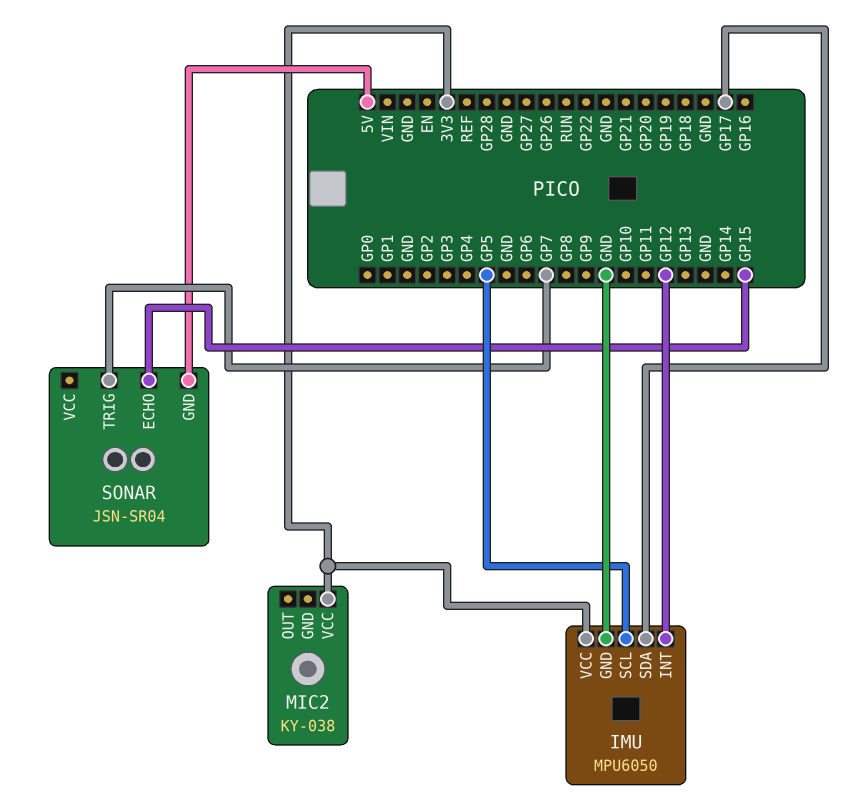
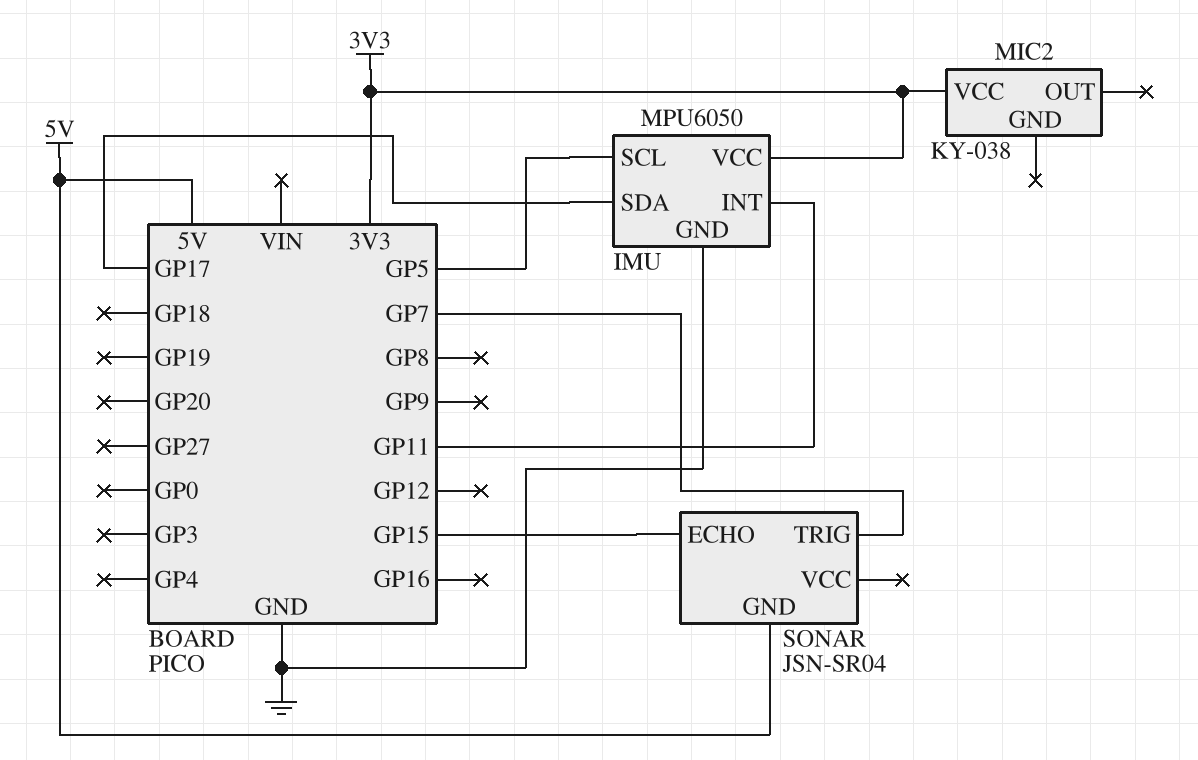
IMU pin INT: GP12 -> GP11

